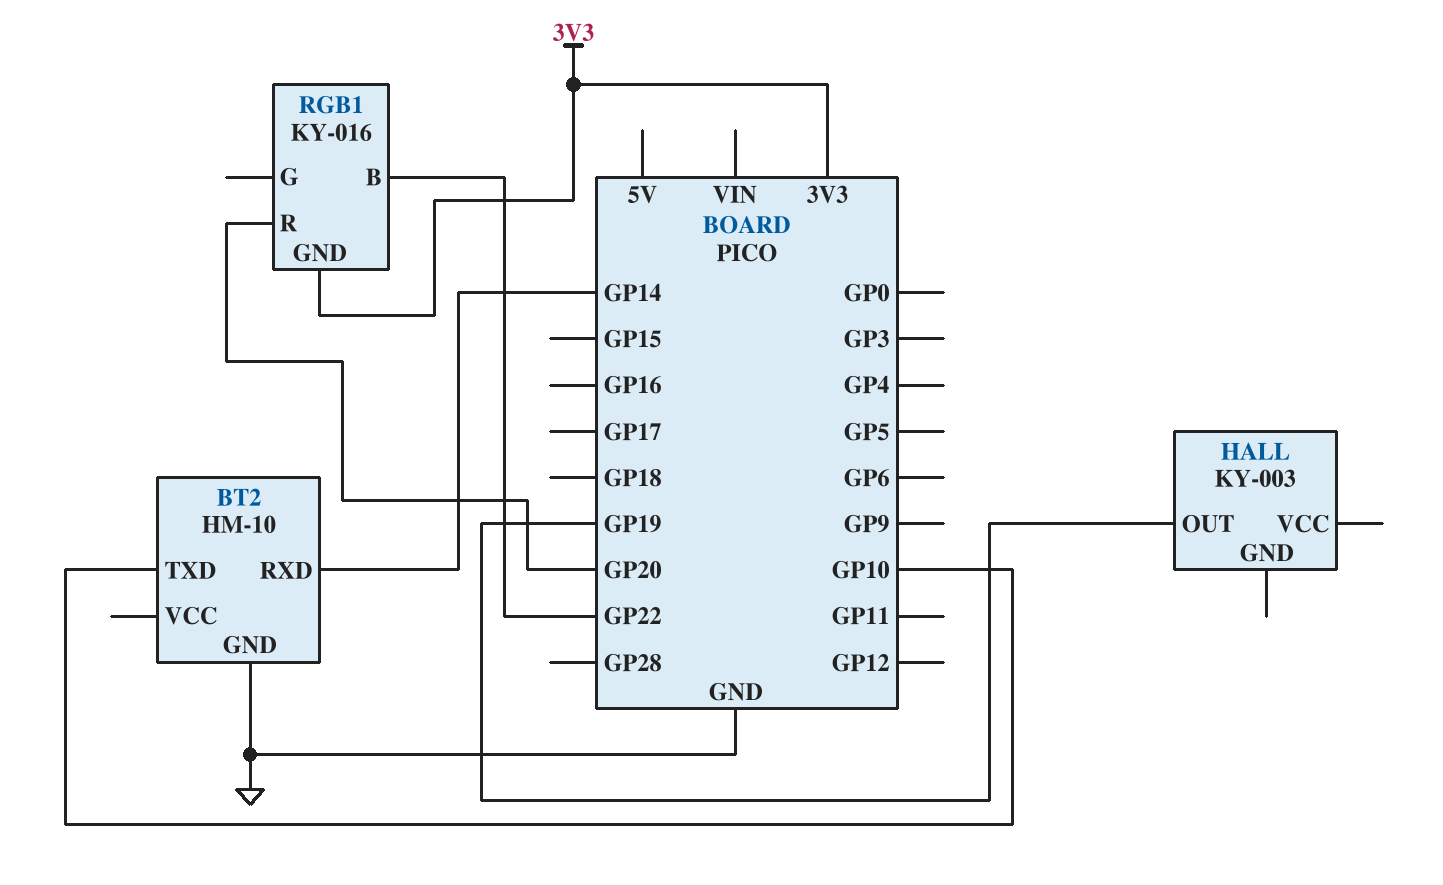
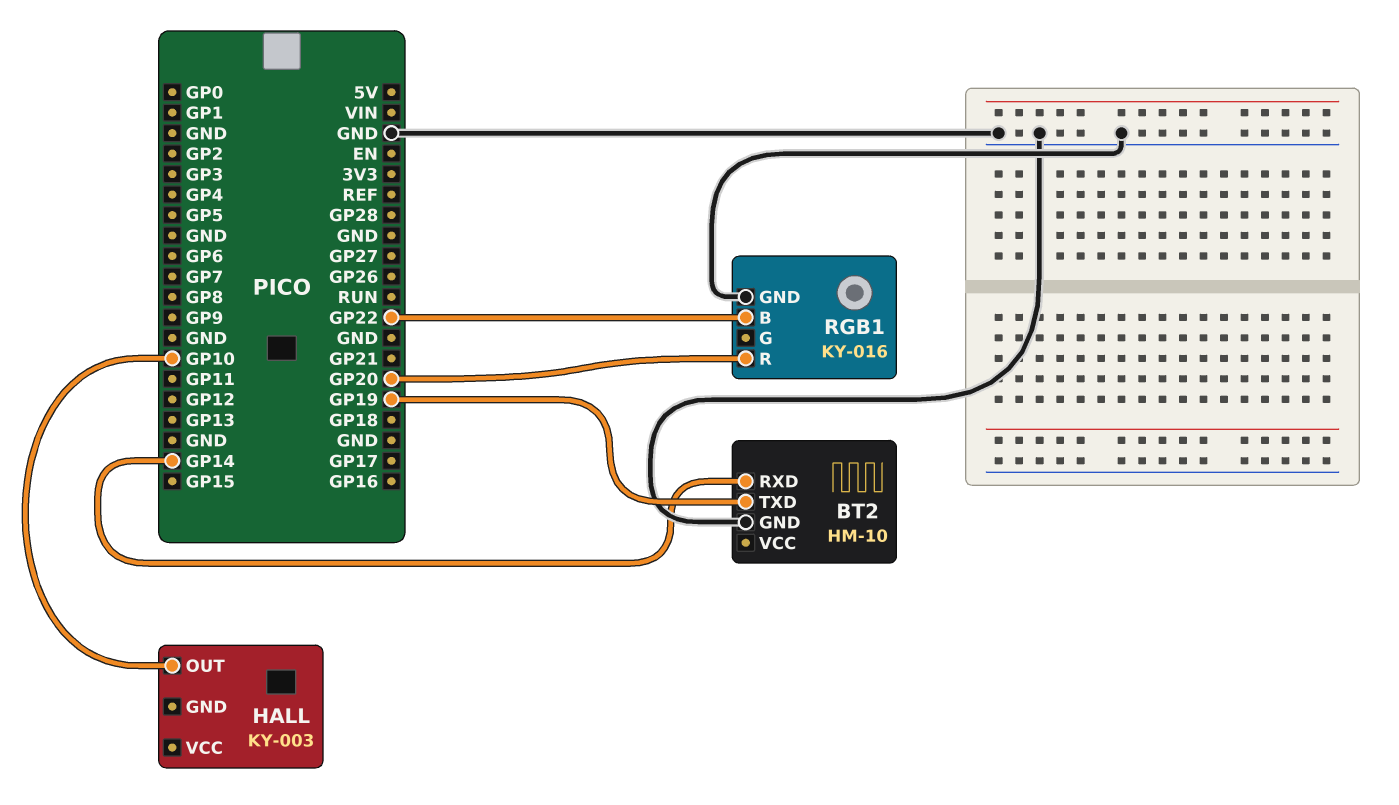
BT2 pin TXD: GP10 -> GP19
HALL pin OUT: GP19 -> GP10
RGB1 pin GND: 3V3 -> GND

